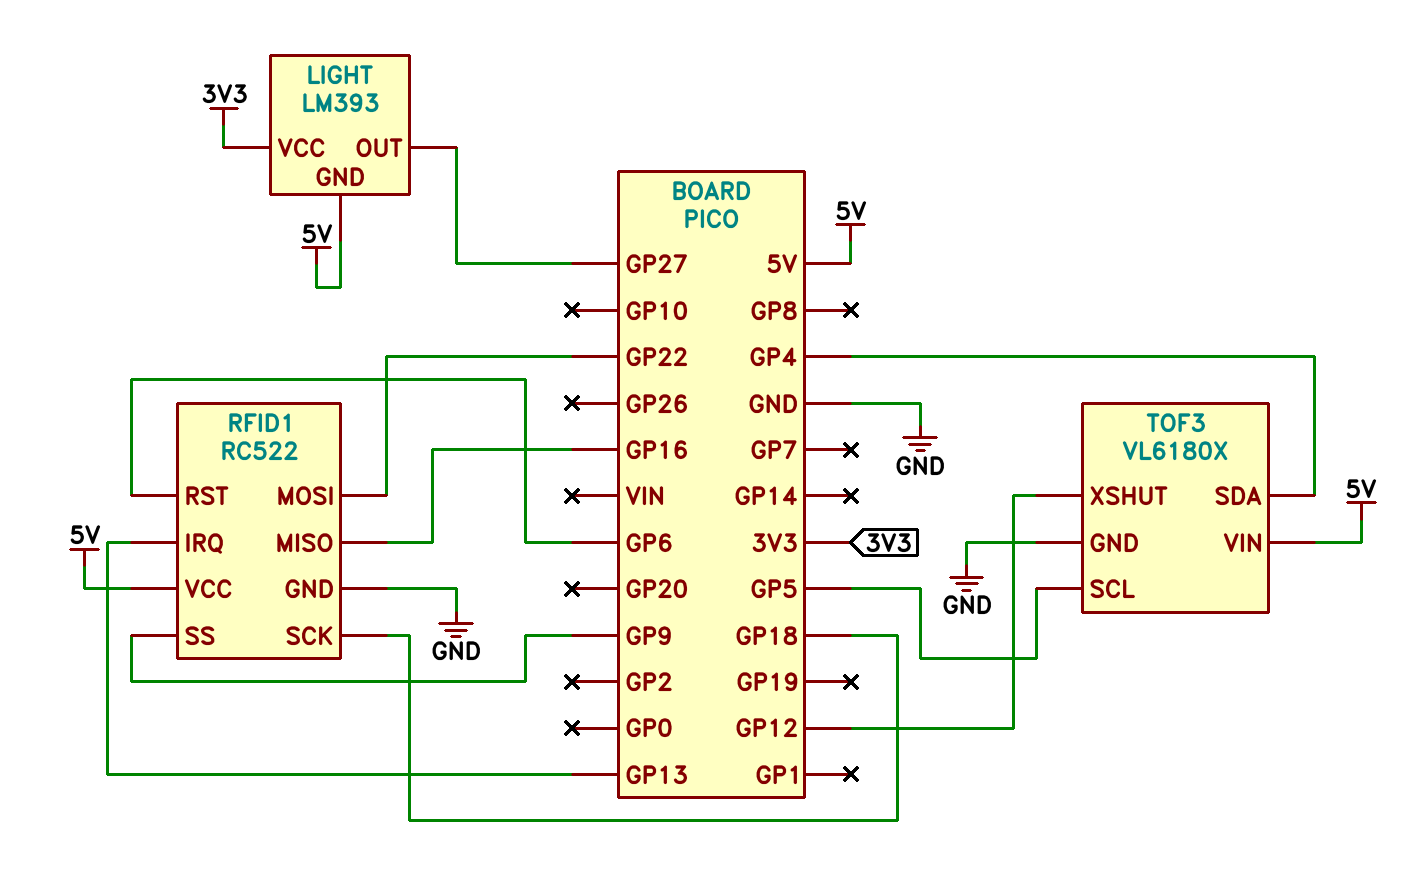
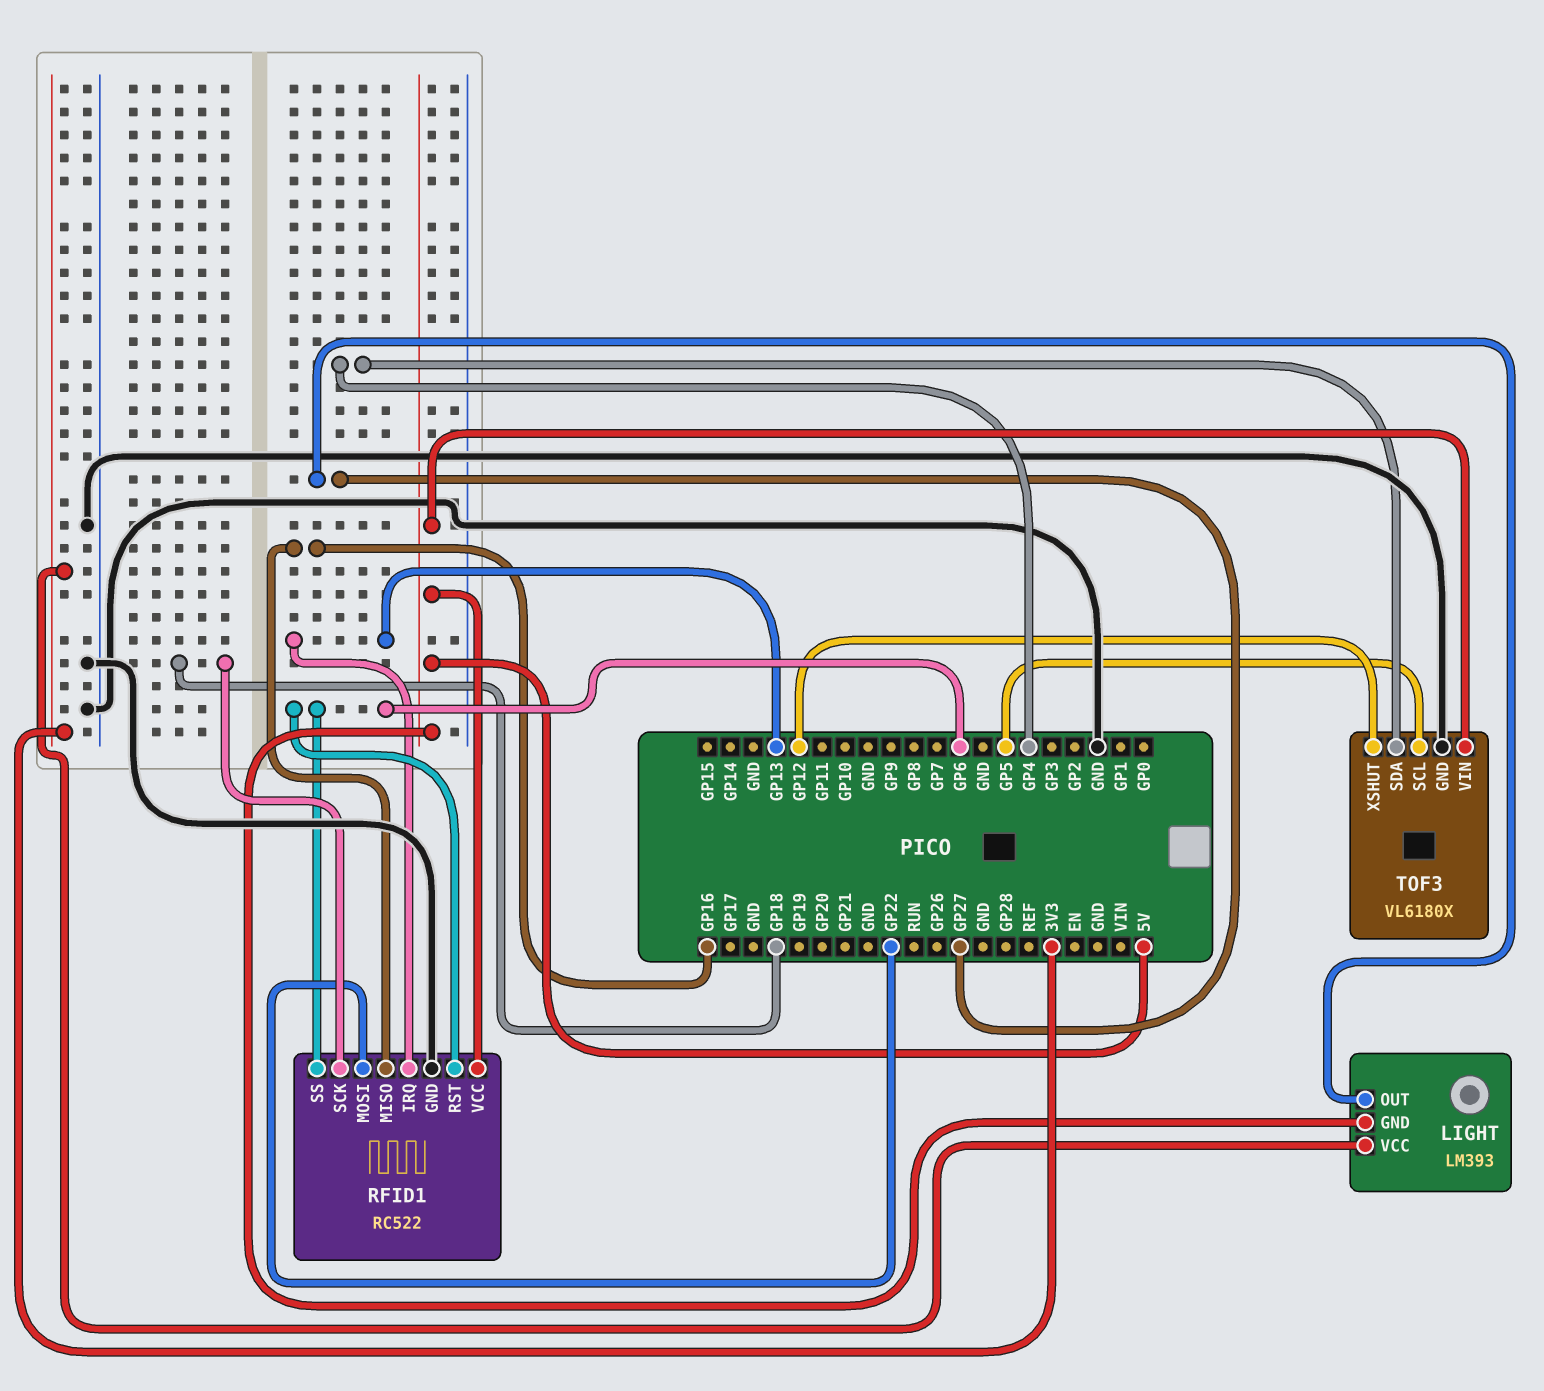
RFID1 pin SS: GP9 -> GP6

